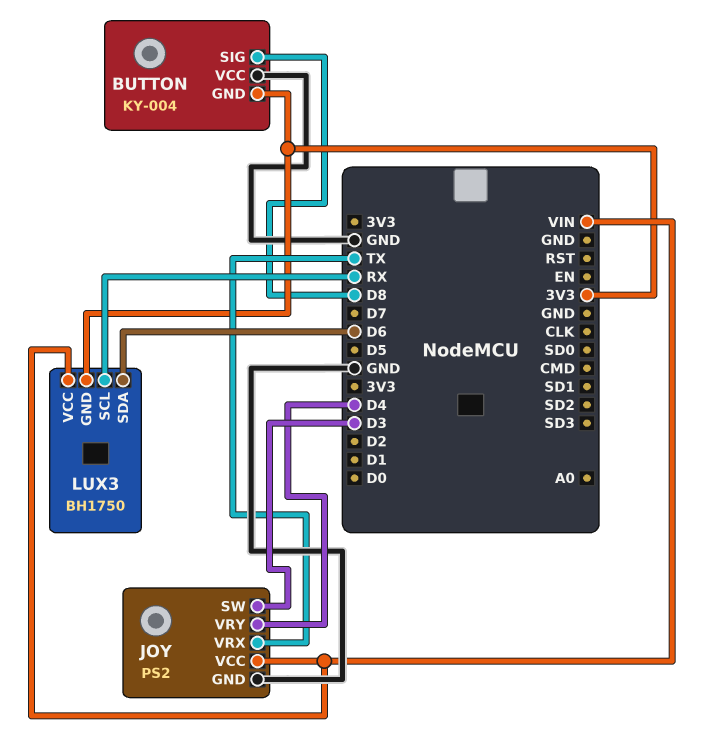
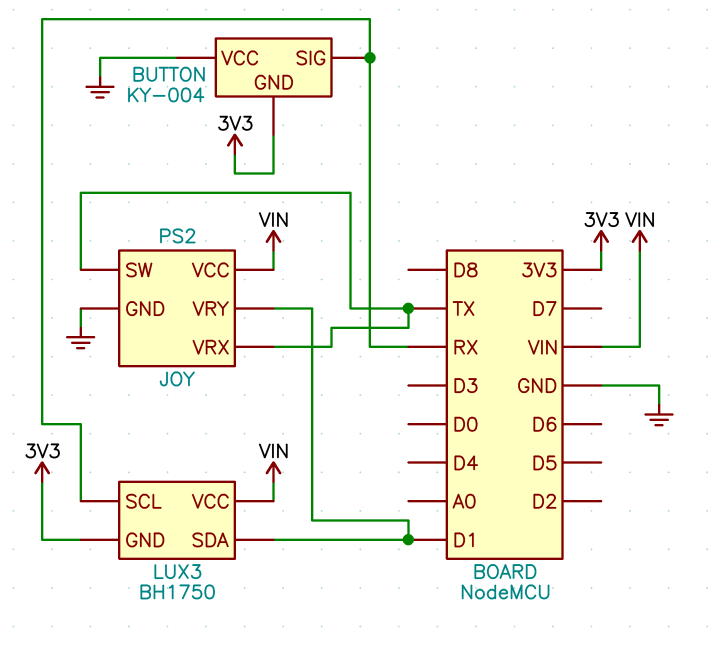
BUTTON pin SIG: D8 -> RX
JOY pin SW: D3 -> TX
JOY pin VRY: D4 -> D1
LUX3 pin SDA: D6 -> D1

